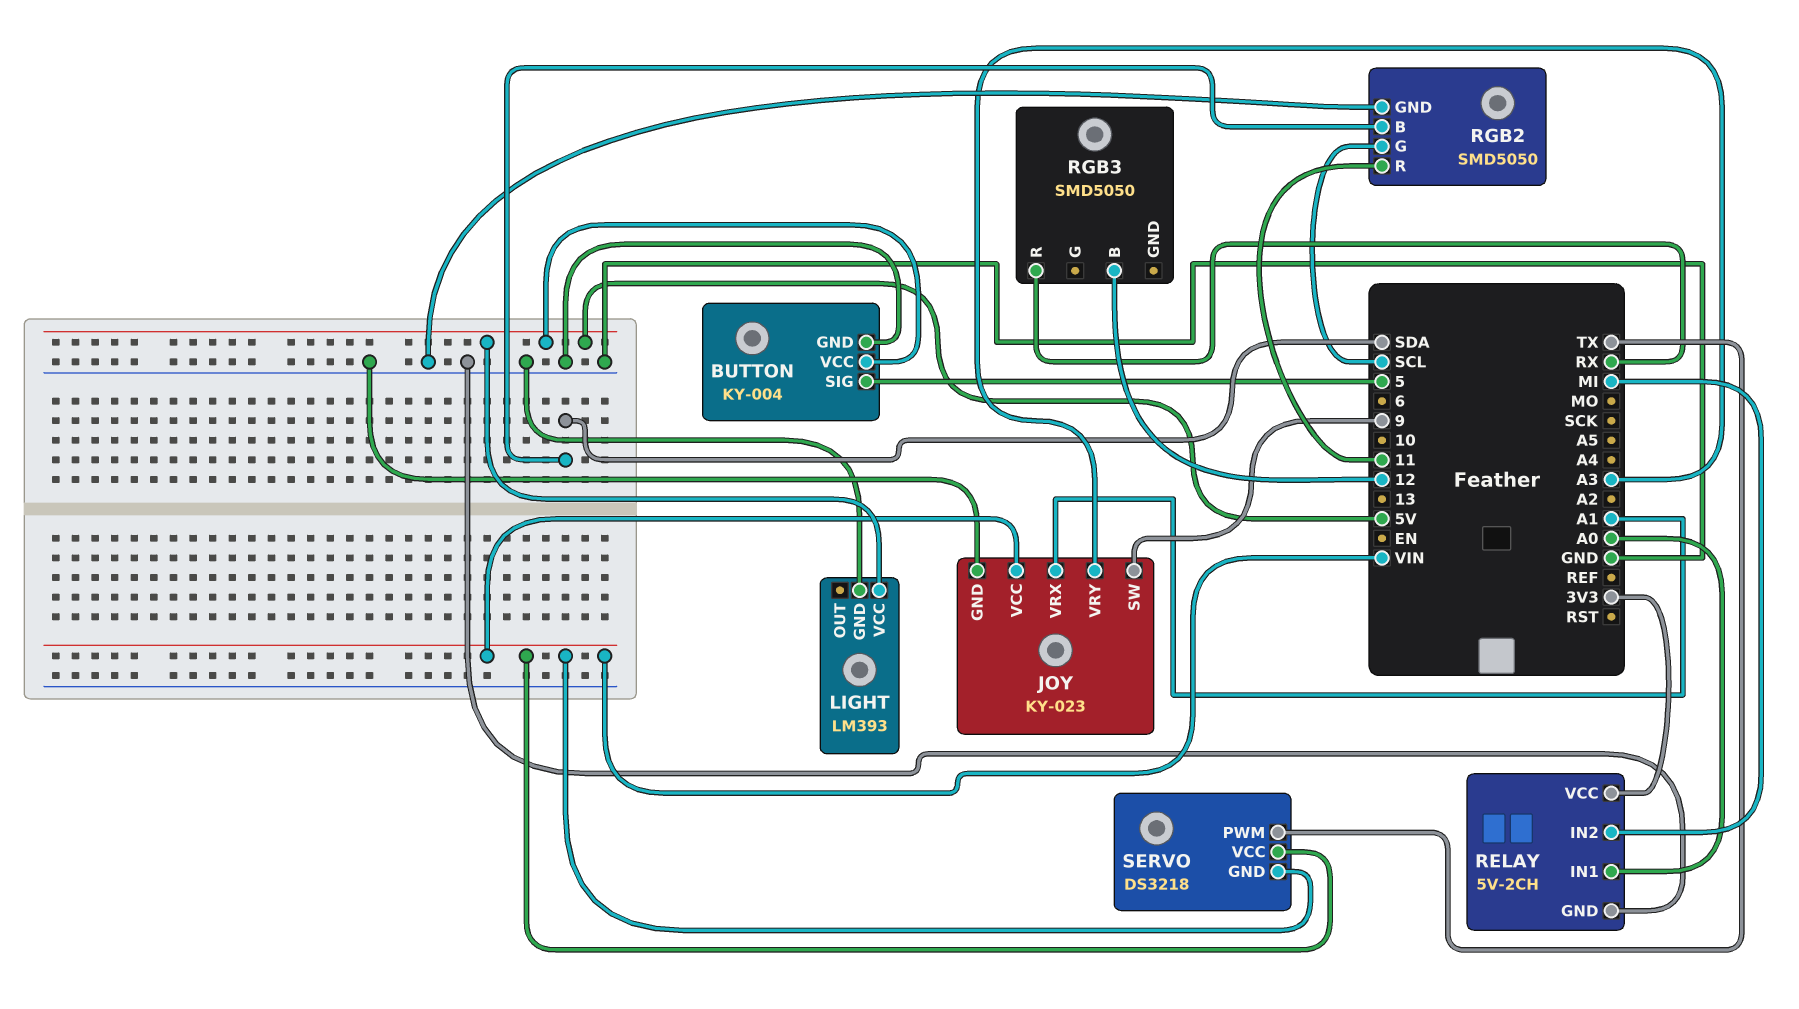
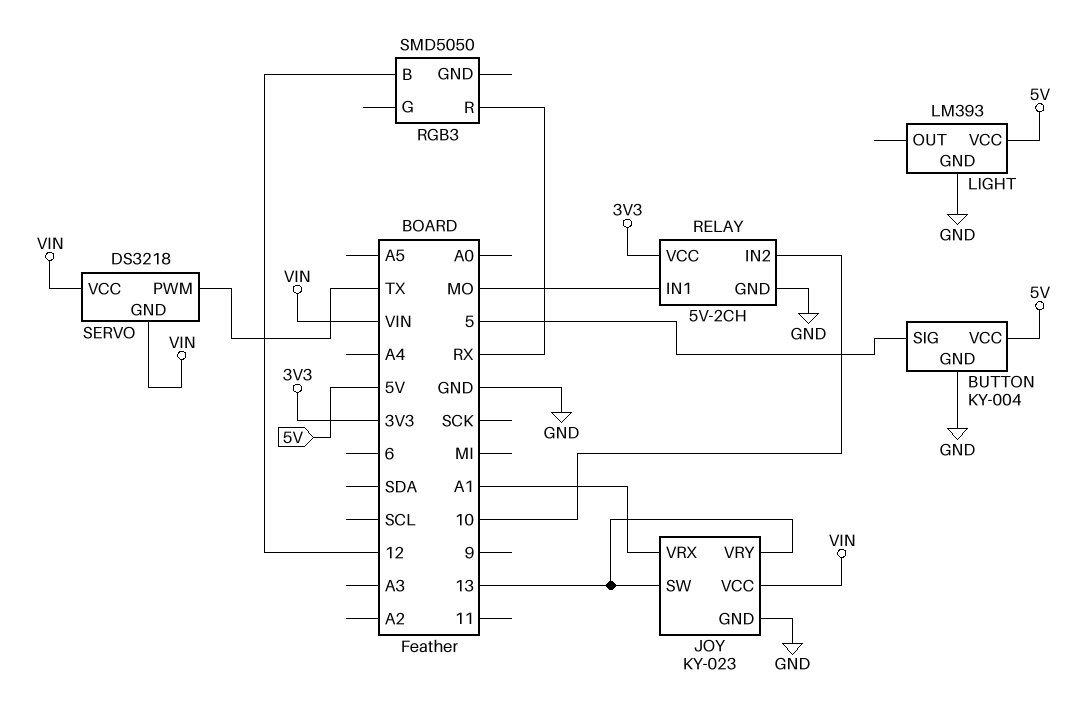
JOY pin SW: 9 -> 13
JOY pin VRY: A3 -> 13
RELAY pin IN1: A0 -> MO
RELAY pin IN2: MI -> 10
RGB2: SMD5050 -> none
RGB2 pin B: SDA -> none
RGB2 pin G: SCL -> none
RGB2 pin GND: GND -> none
RGB2 pin R: 11 -> none

